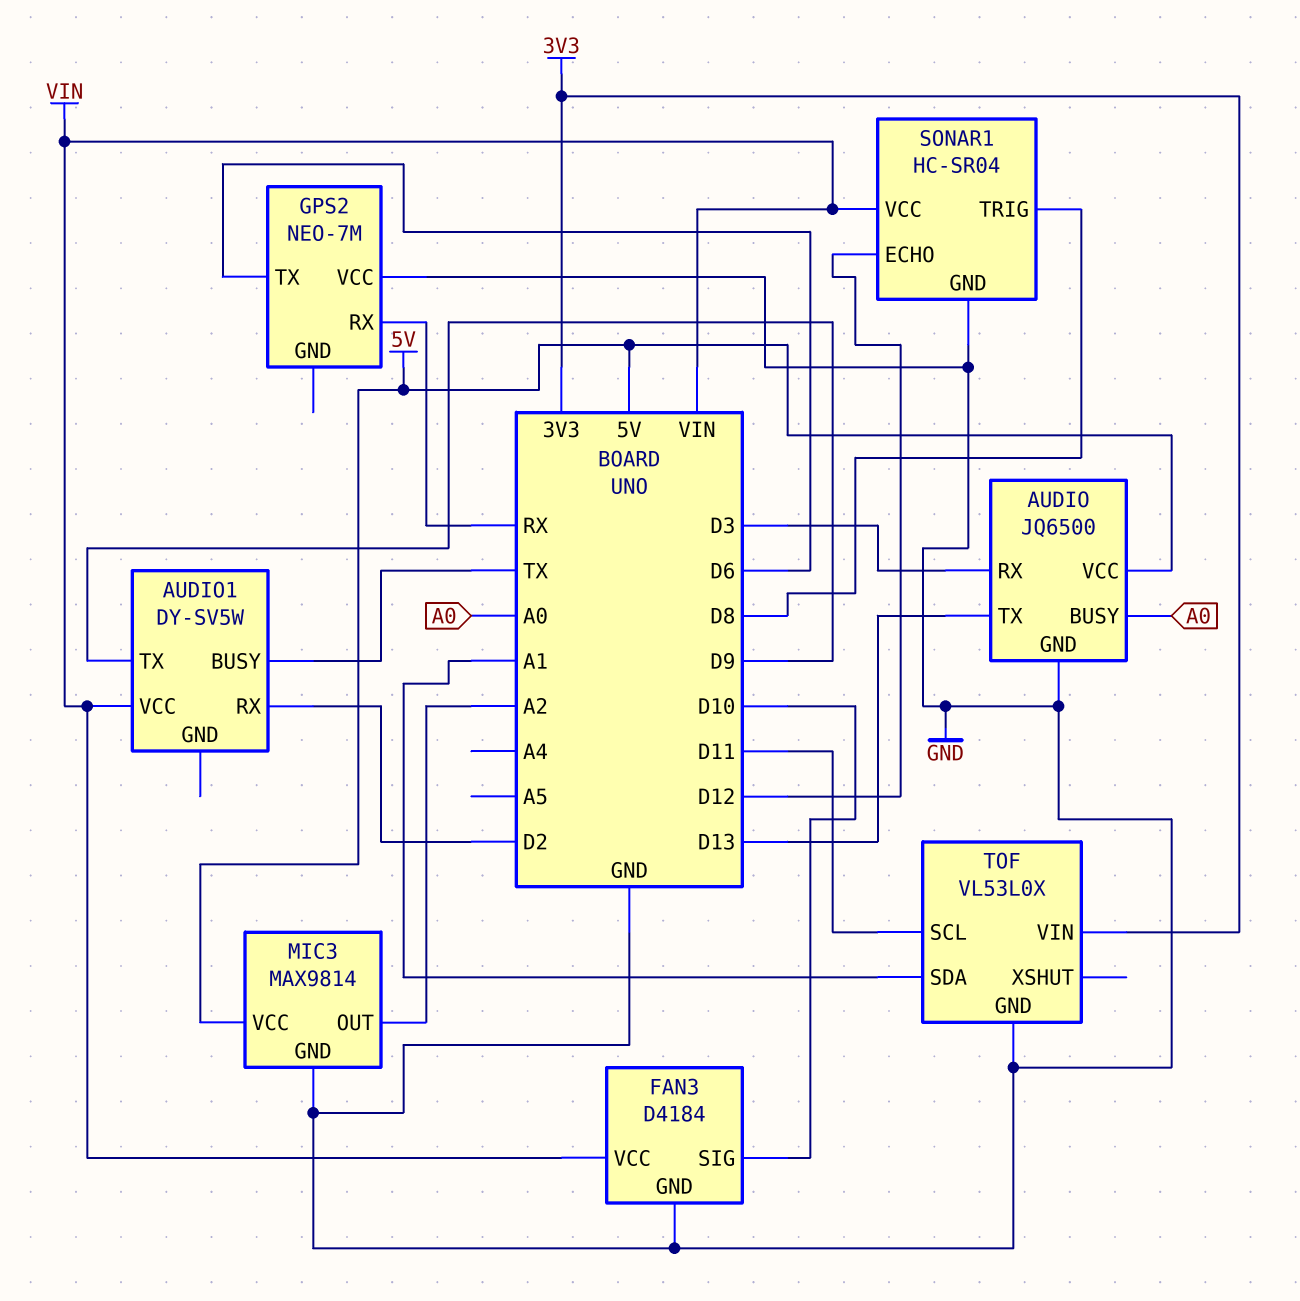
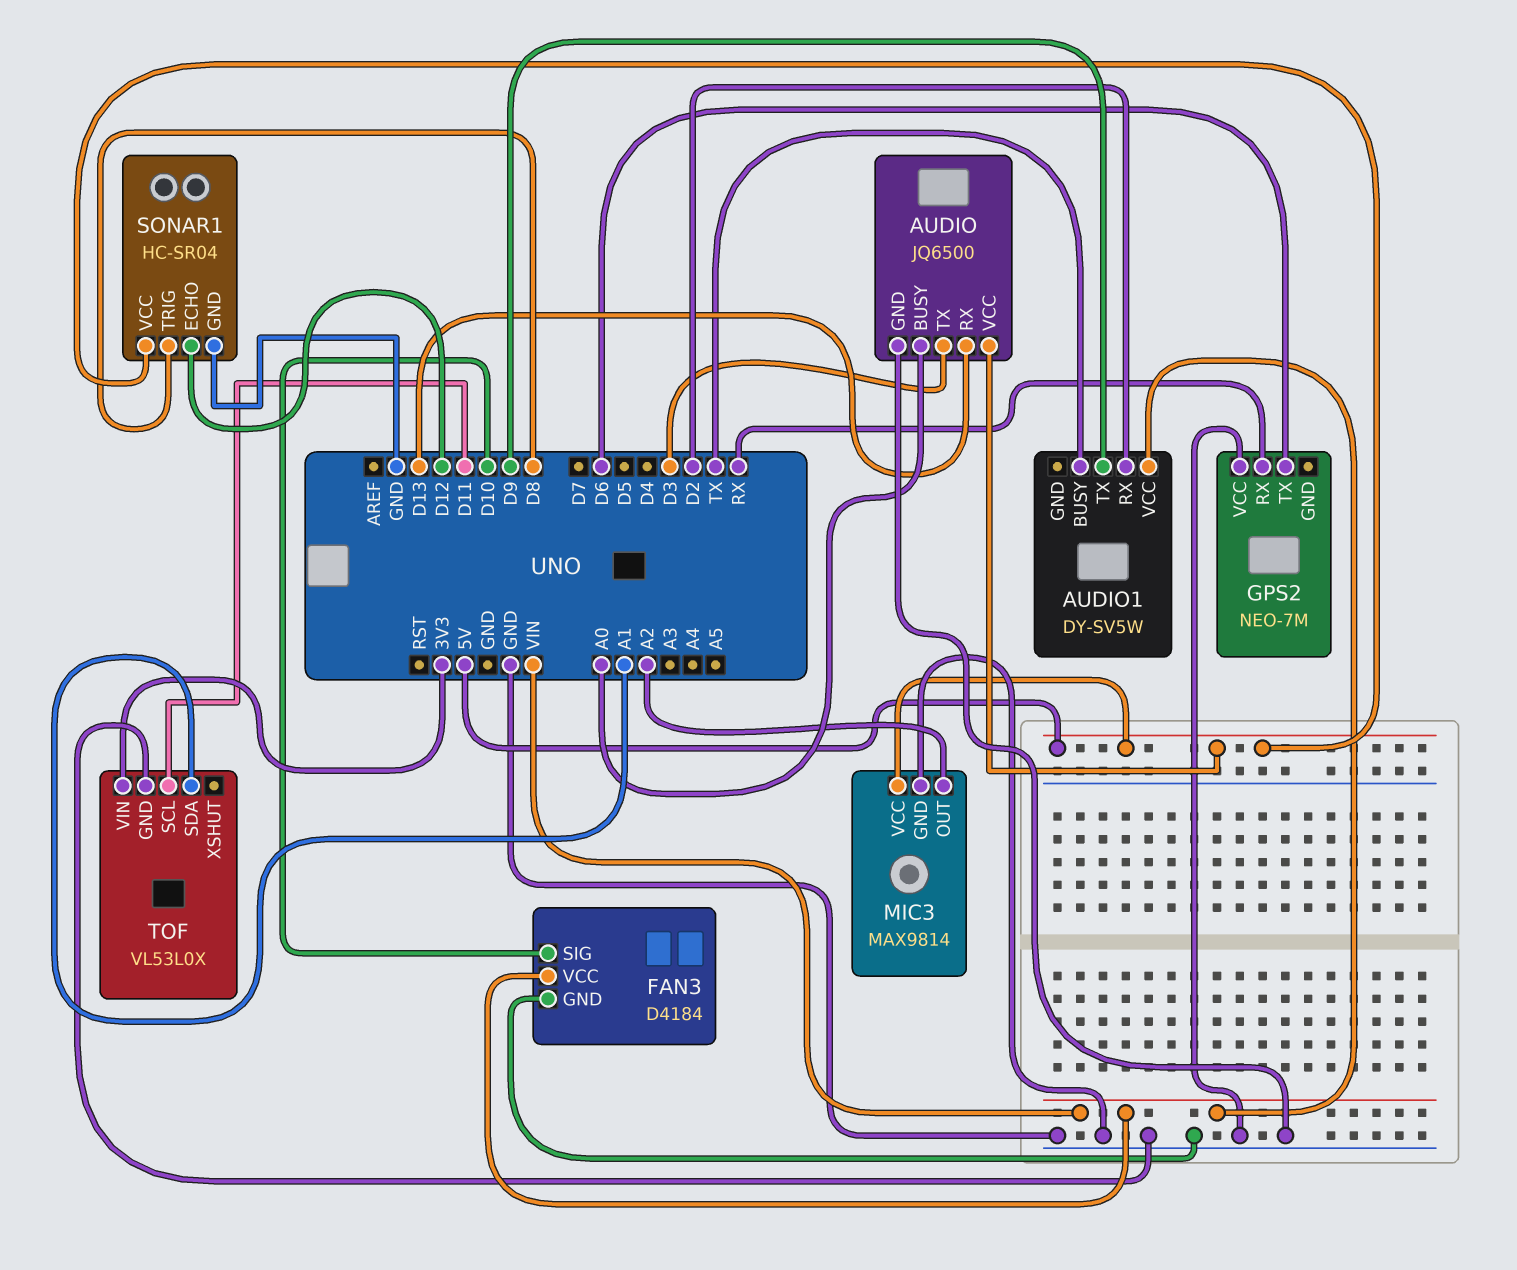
AUDIO pin RX: D3 -> D13
AUDIO pin TX: D13 -> D3
SONAR1 pin VCC: VIN -> 5V

